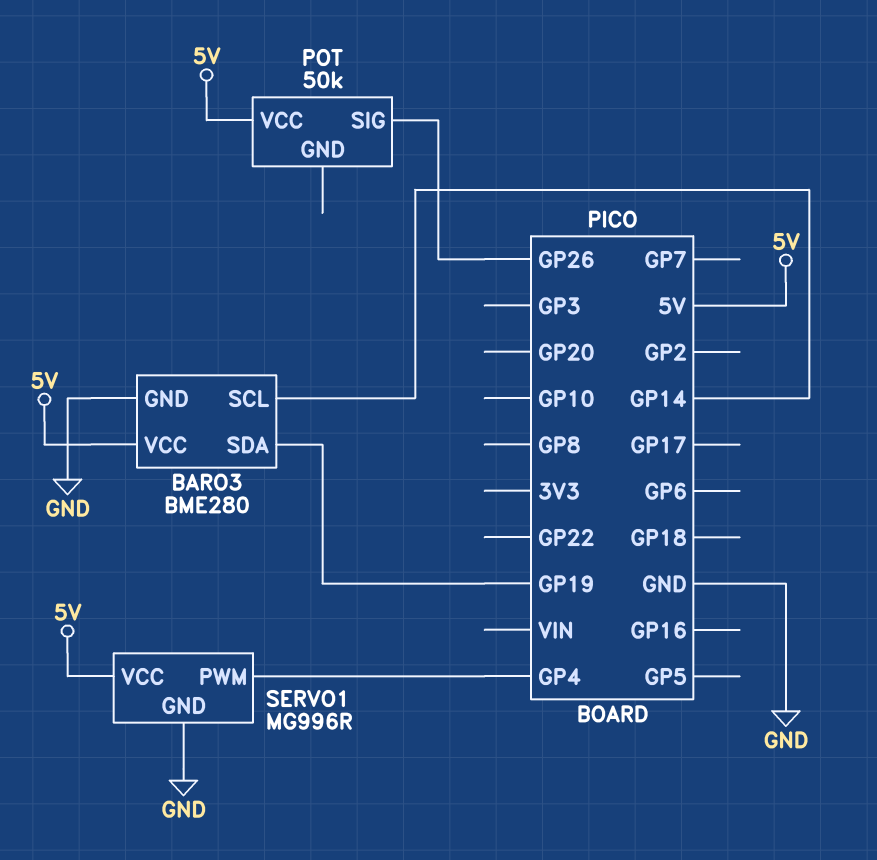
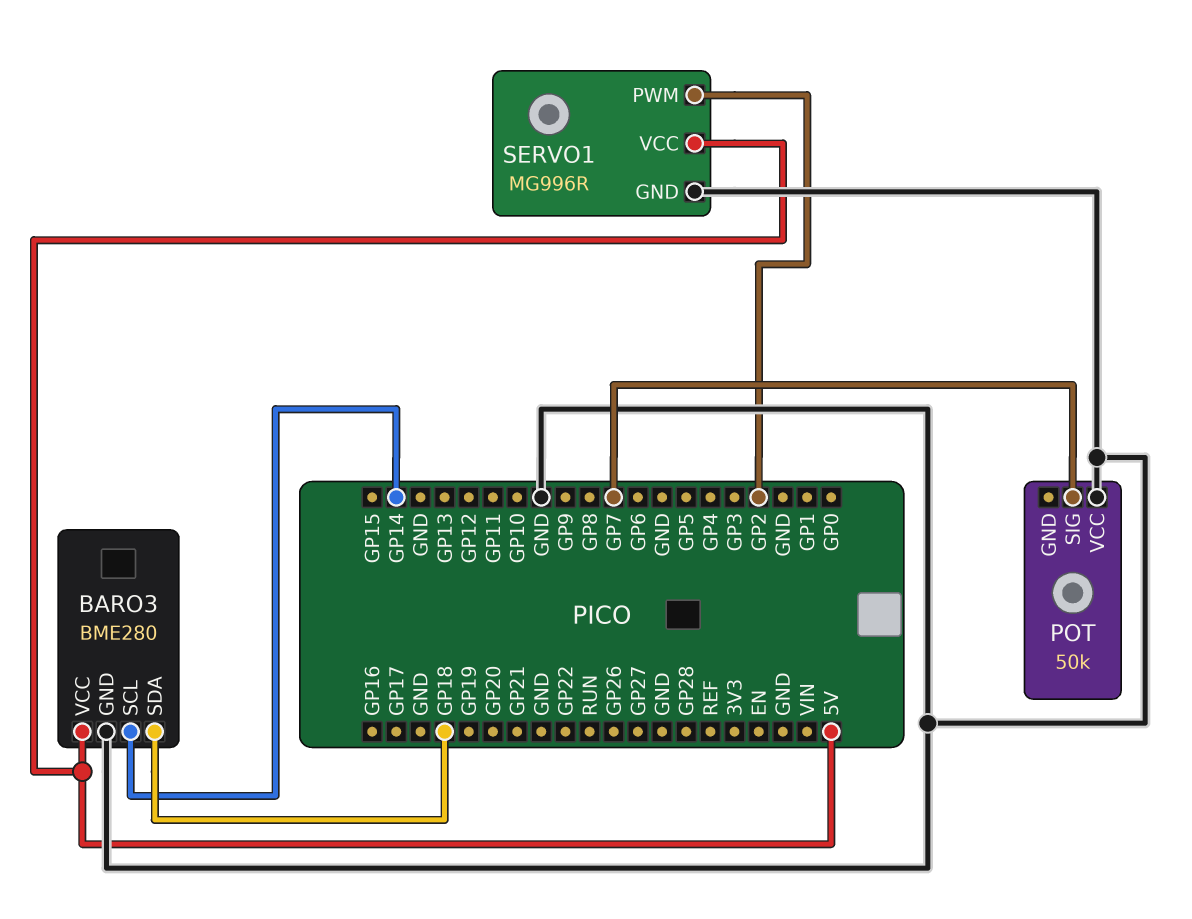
BARO3 pin SDA: GP19 -> GP18
POT pin SIG: GP26 -> GP7
POT pin VCC: 5V -> GND
SERVO1 pin PWM: GP4 -> GP2

